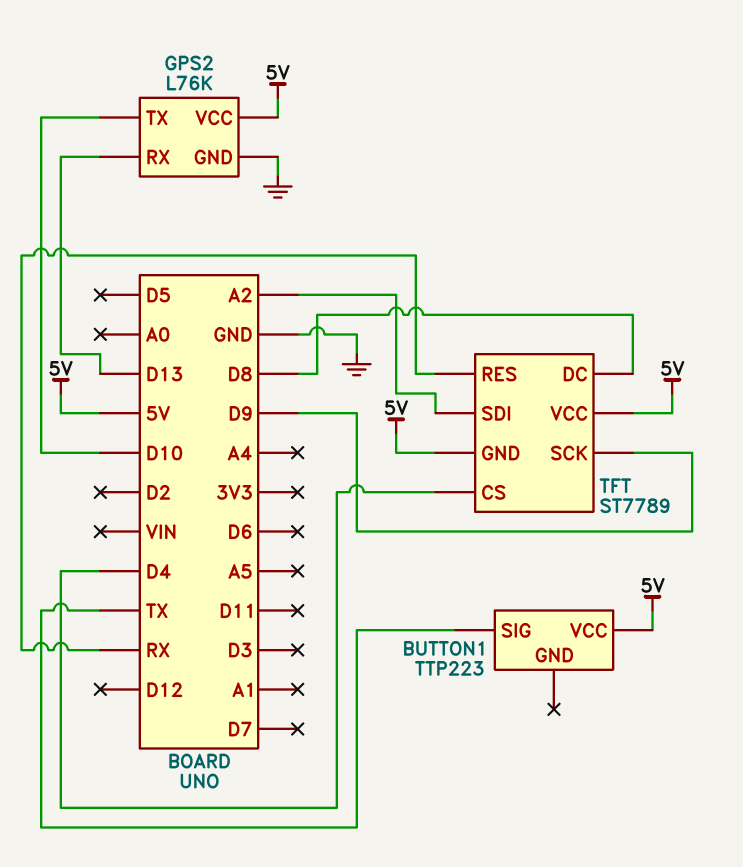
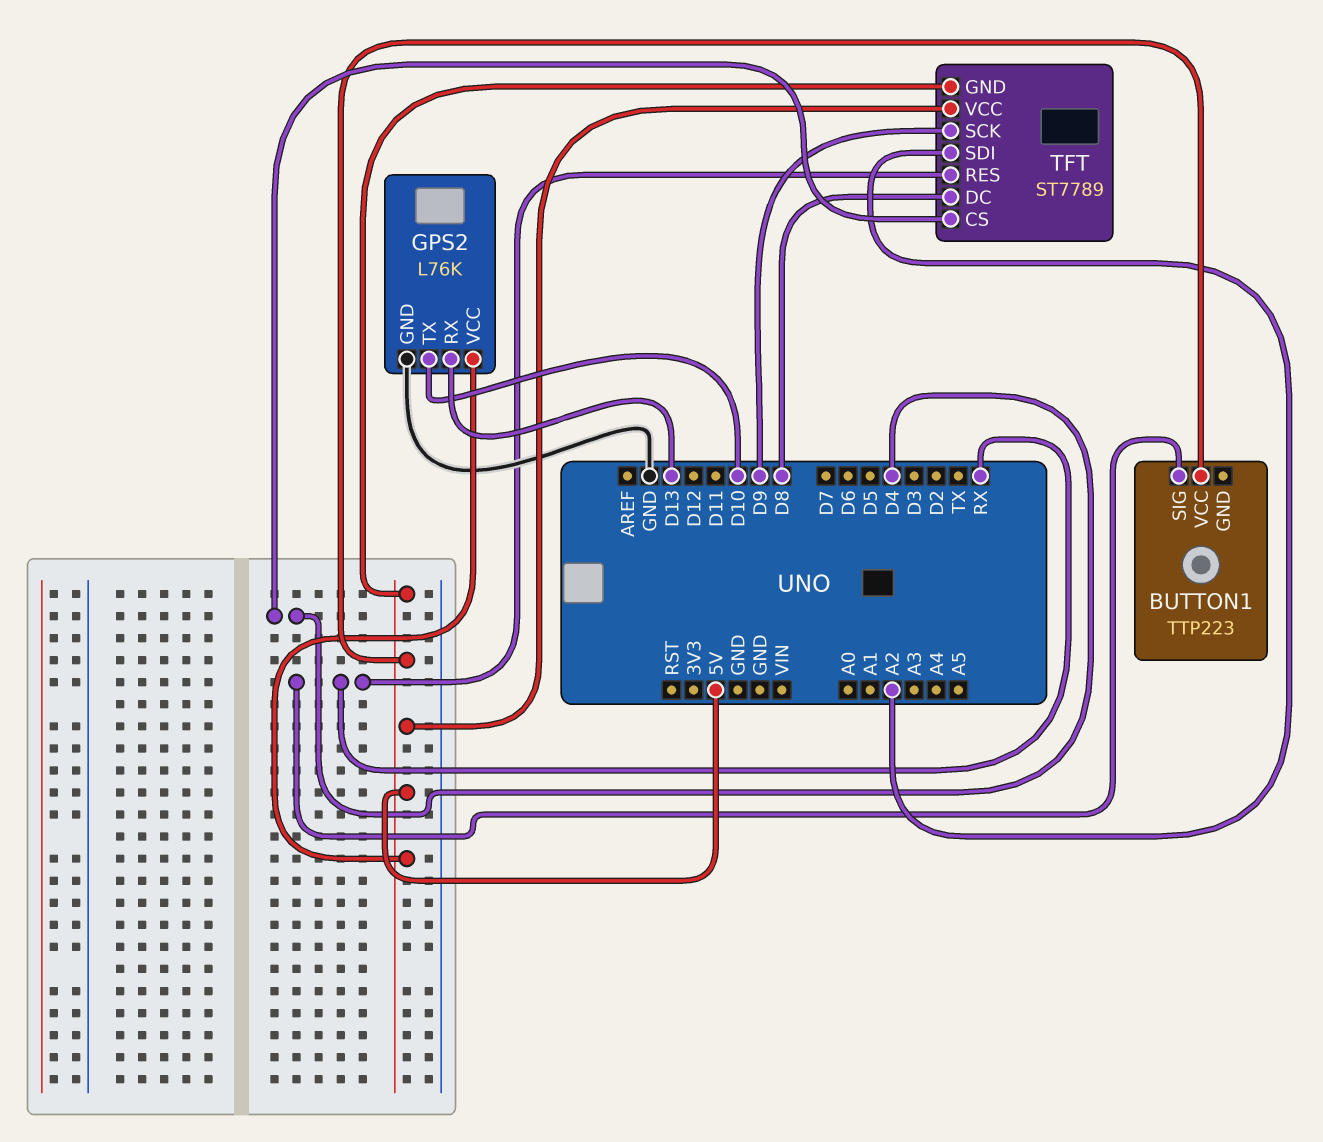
BUTTON1 pin SIG: TX -> RX

